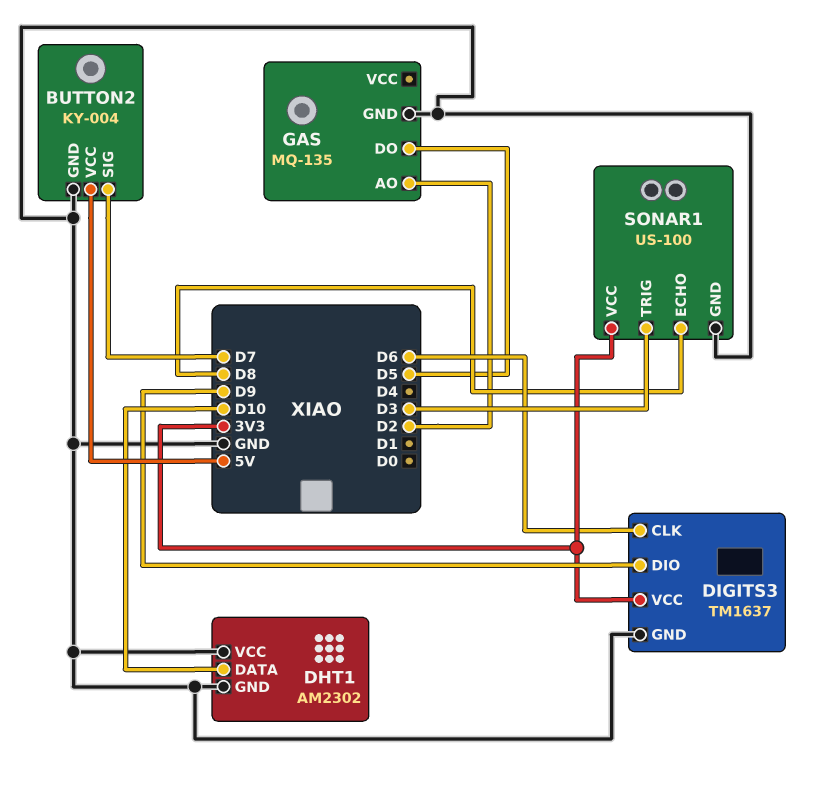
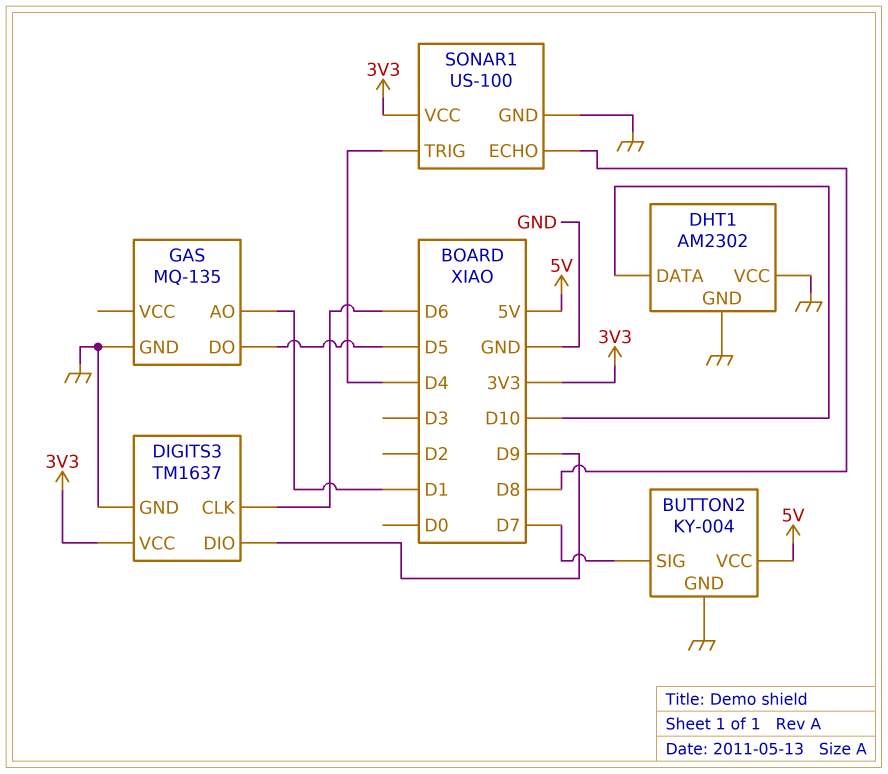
GAS pin AO: D2 -> D1
SONAR1 pin TRIG: D3 -> D4

